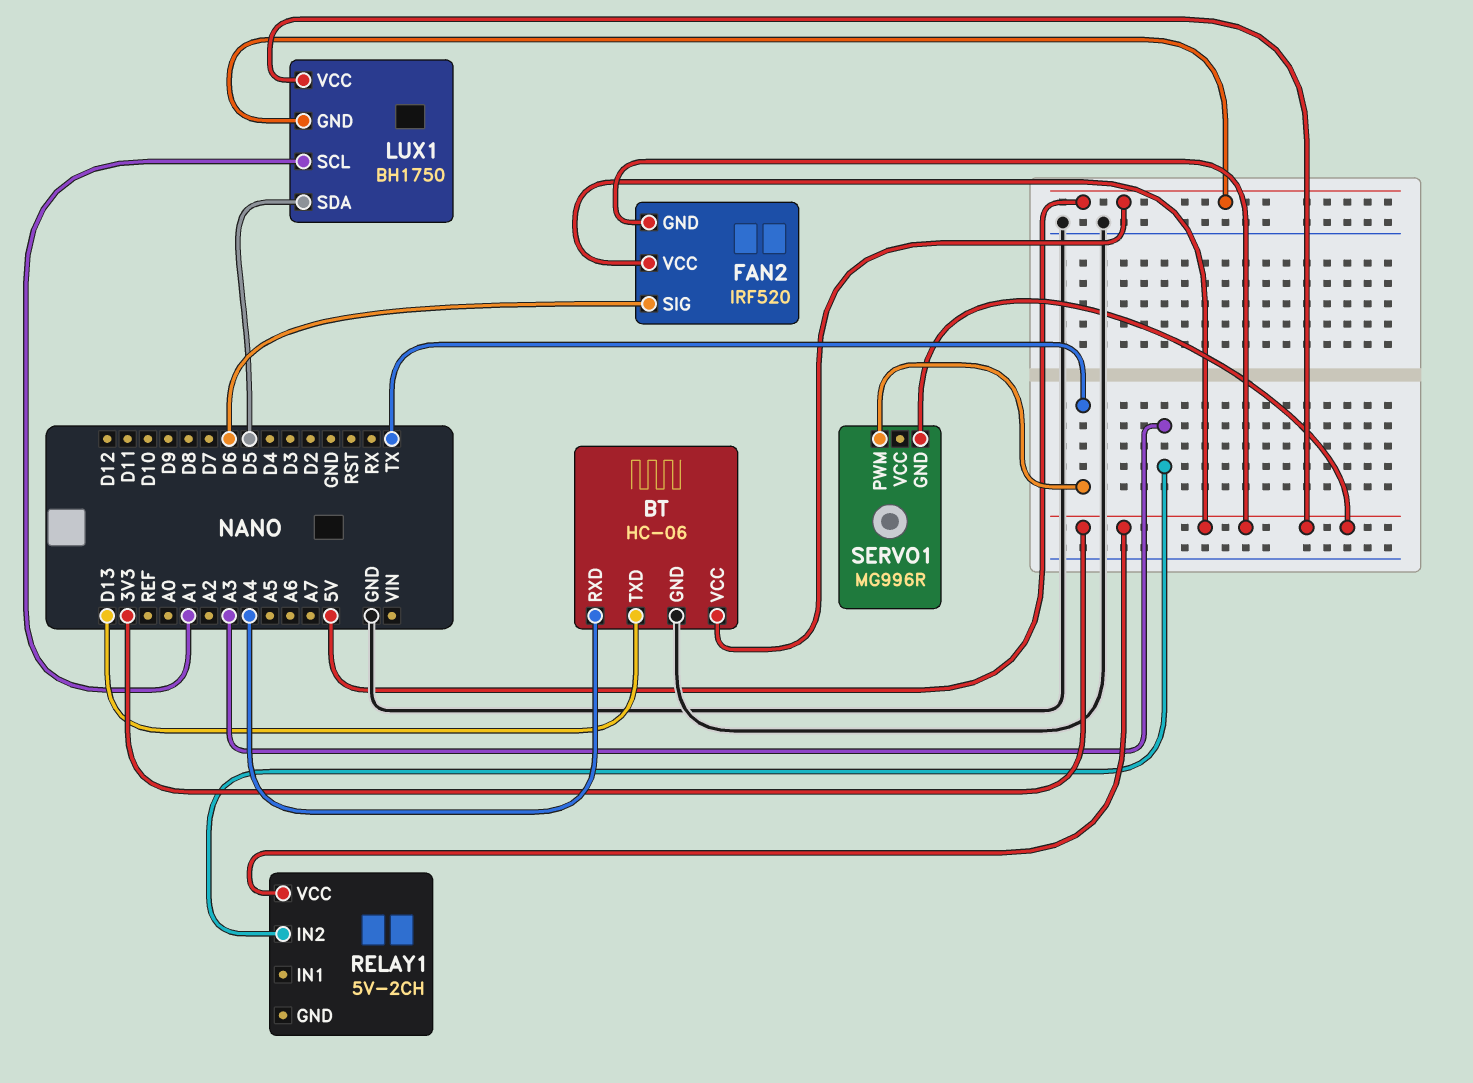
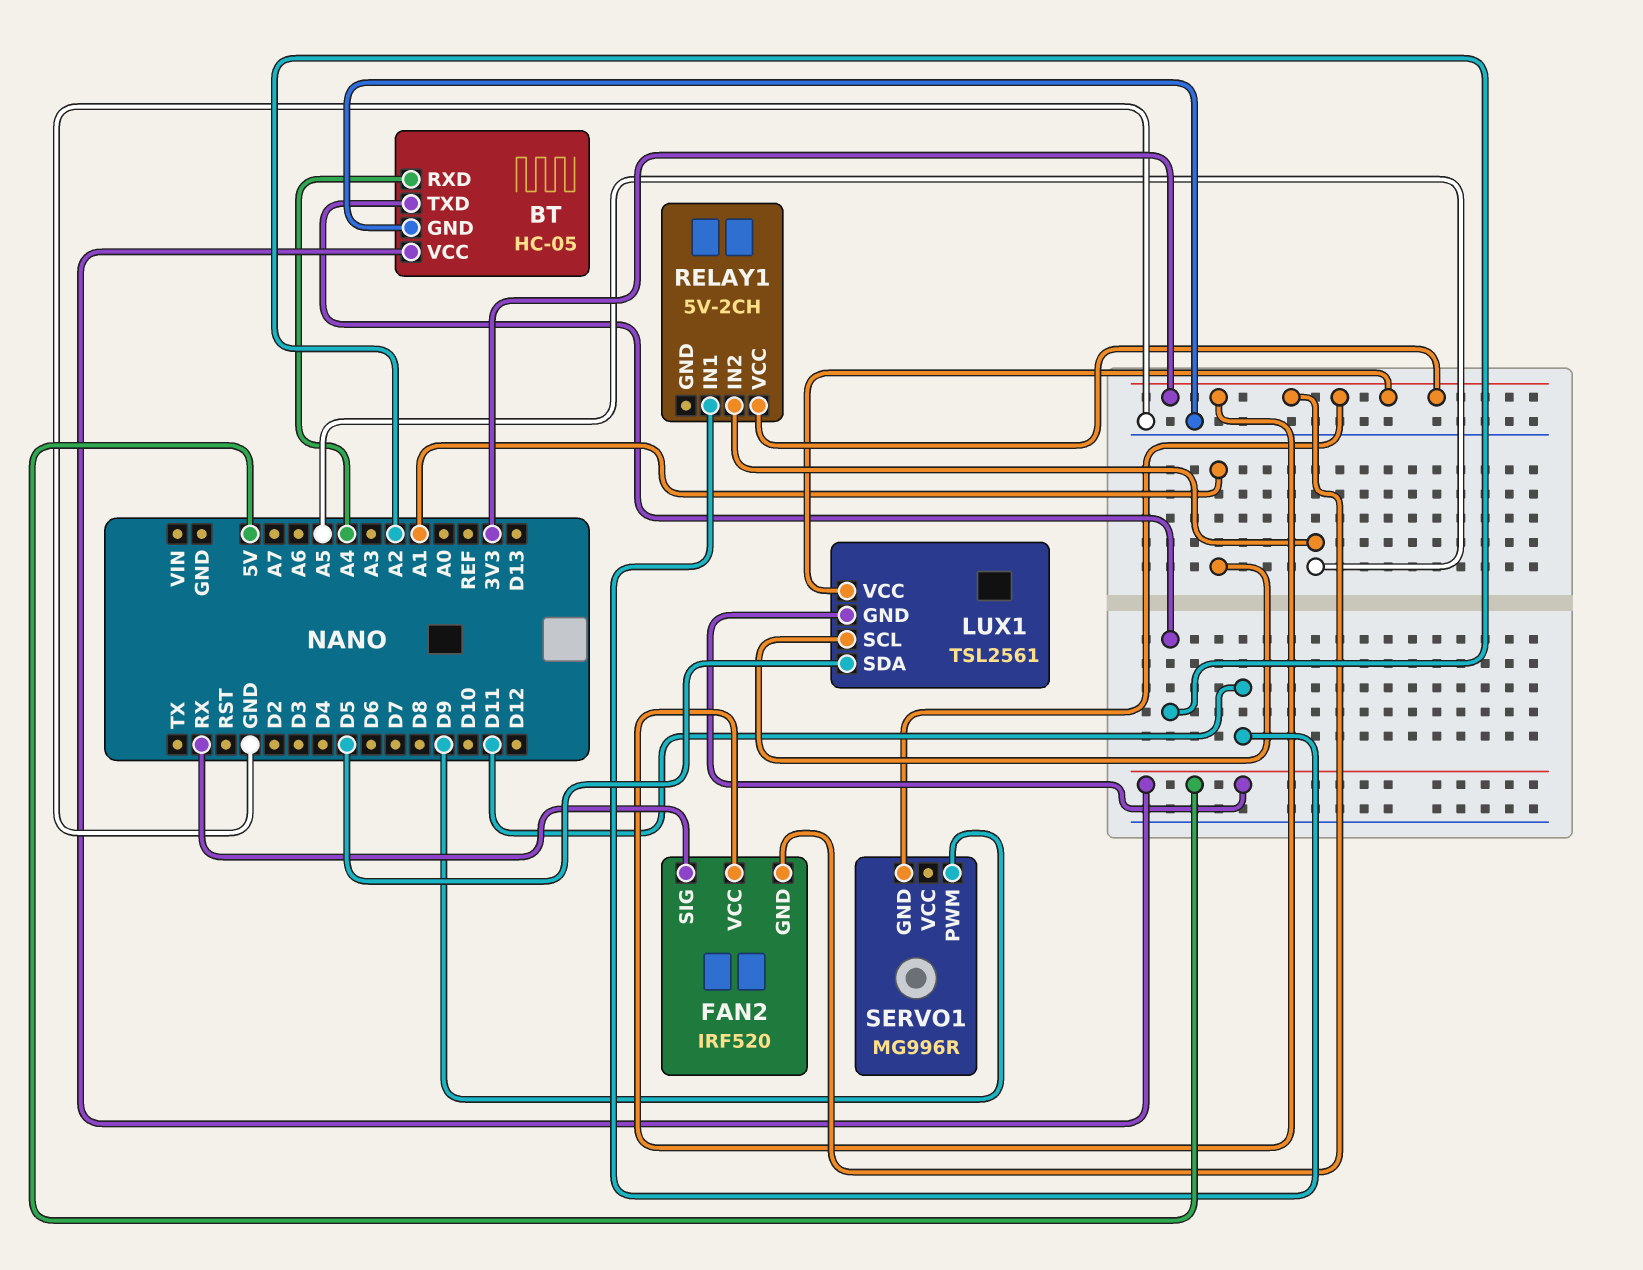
BT: HC-06 -> HC-05
BT pin TXD: D13 -> A2
FAN2 pin SIG: D6 -> RX
LUX1: BH1750 -> TSL2561
RELAY1 pin IN1: none -> D11
RELAY1 pin IN2: A3 -> A5
SERVO1 pin PWM: TX -> D9

